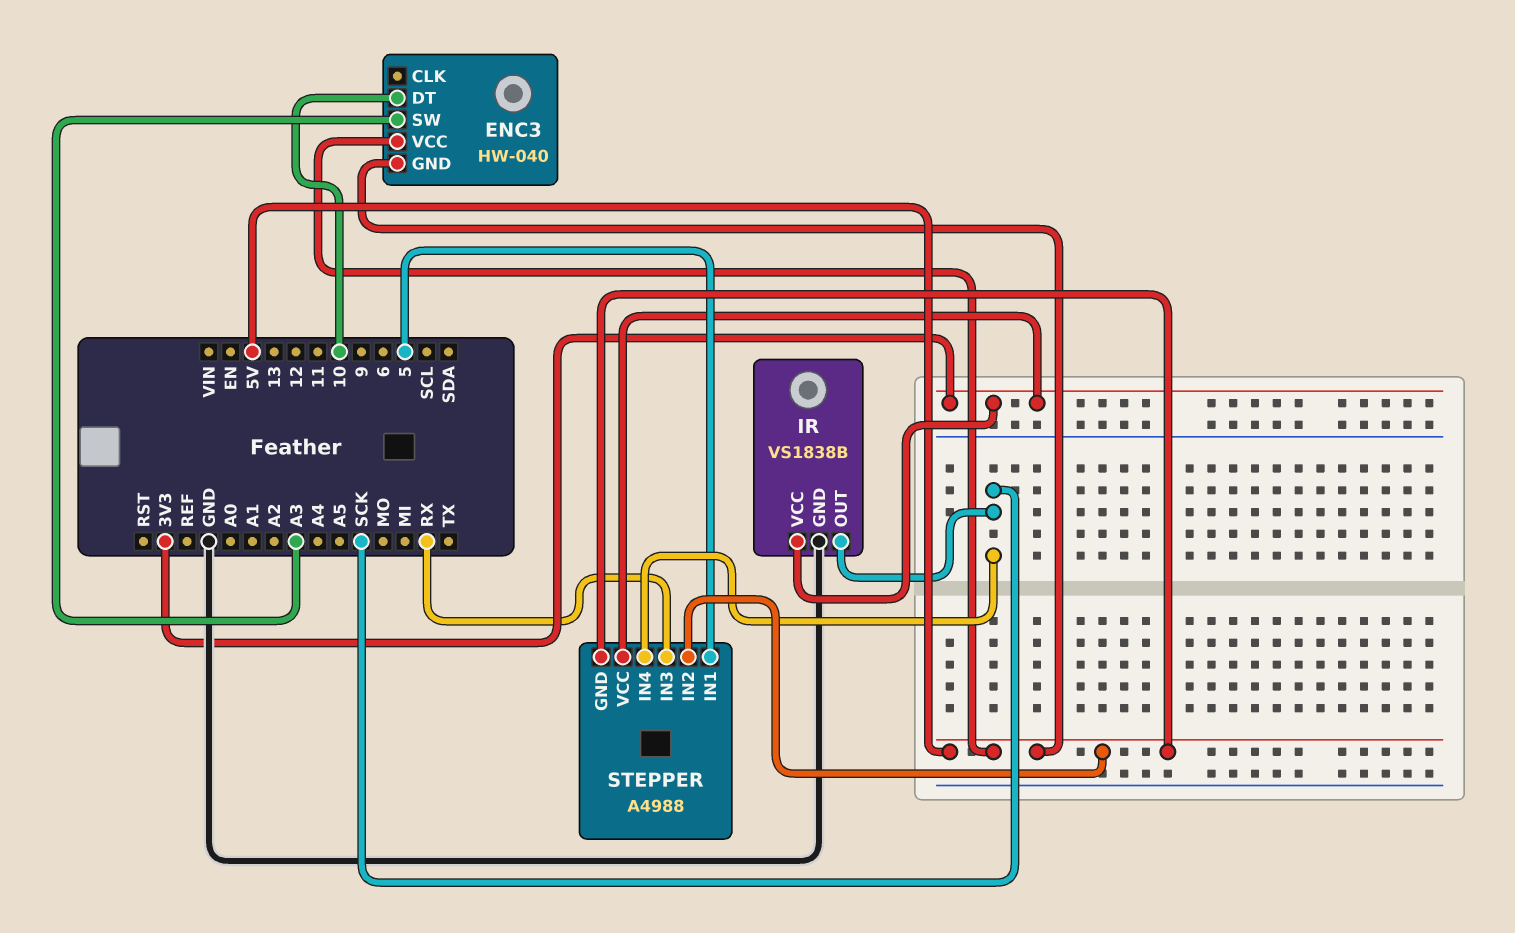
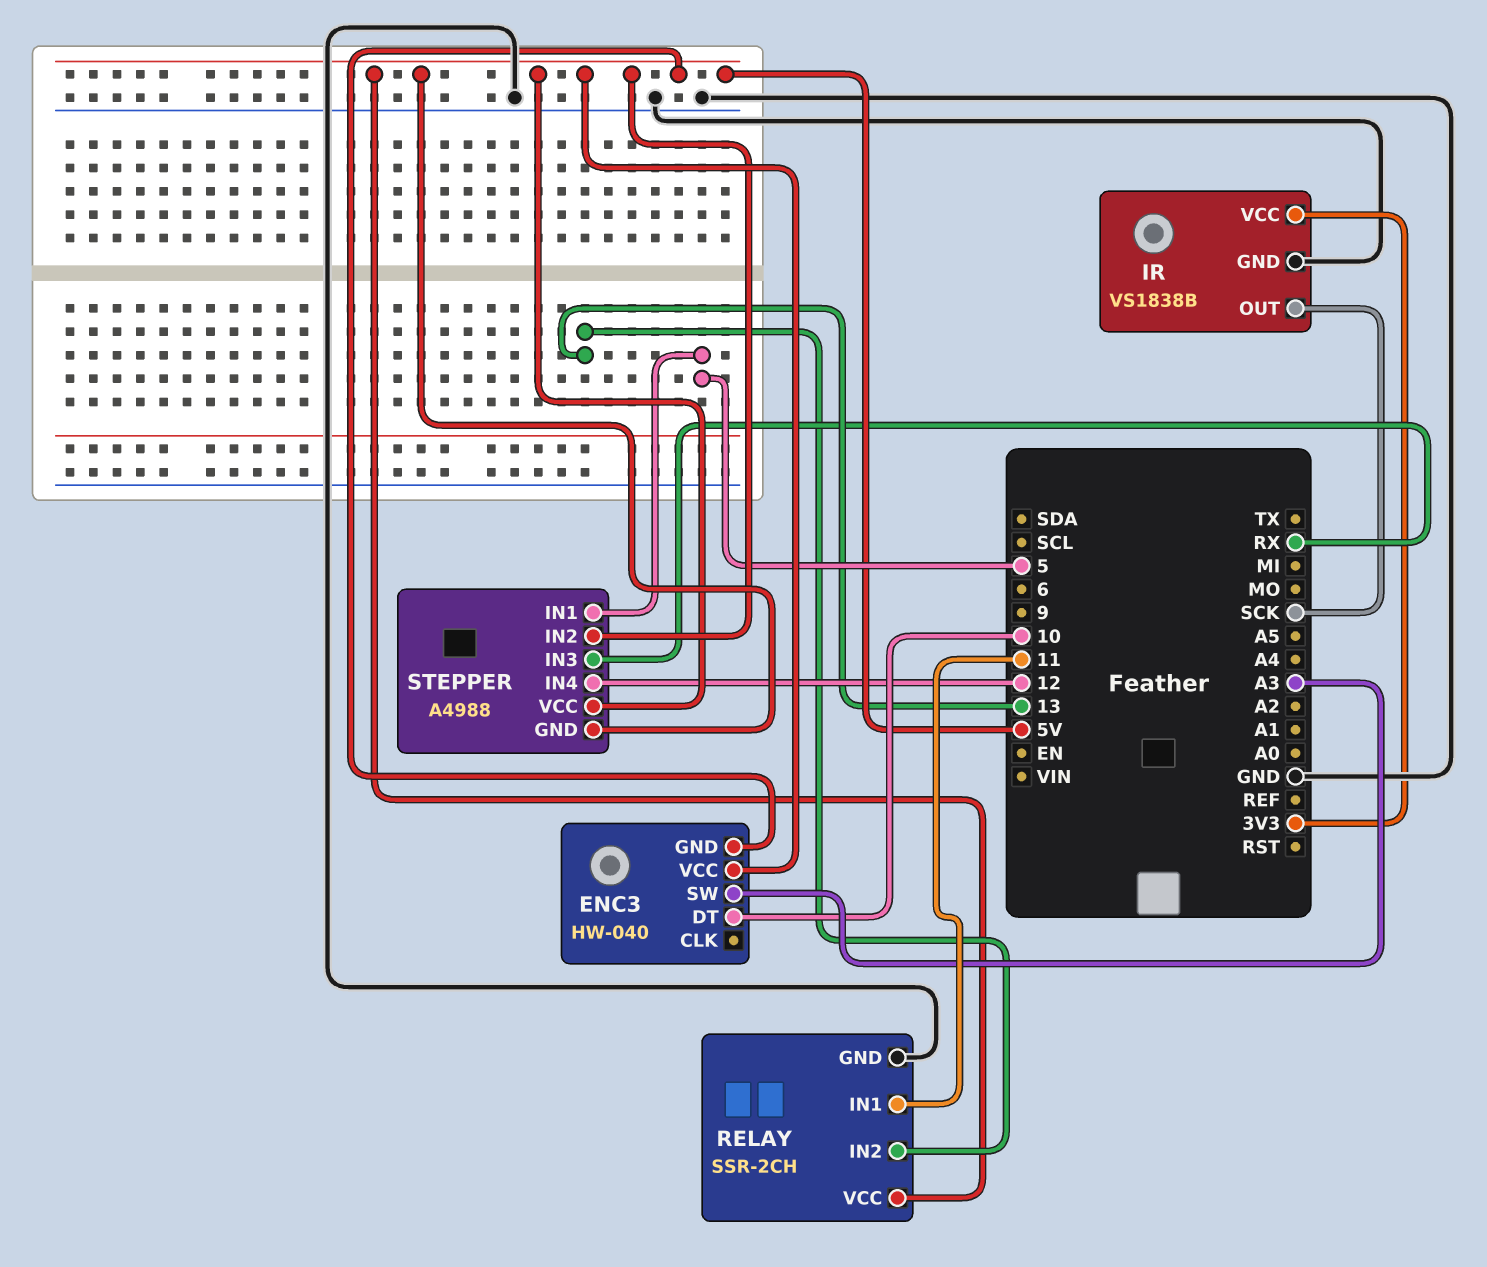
RELAY: none -> SSR-2CH
RELAY pin GND: none -> GND
RELAY pin IN1: none -> 11
RELAY pin IN2: none -> 13
RELAY pin VCC: none -> 5V
STEPPER pin IN4: SCK -> 12
STEPPER pin VCC: 3V3 -> 5V

